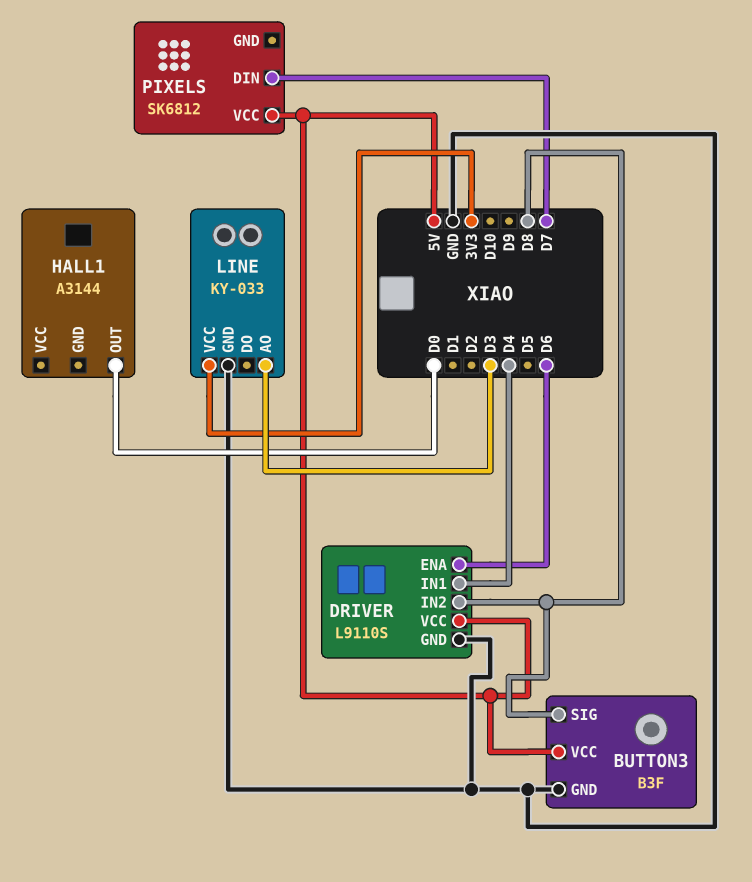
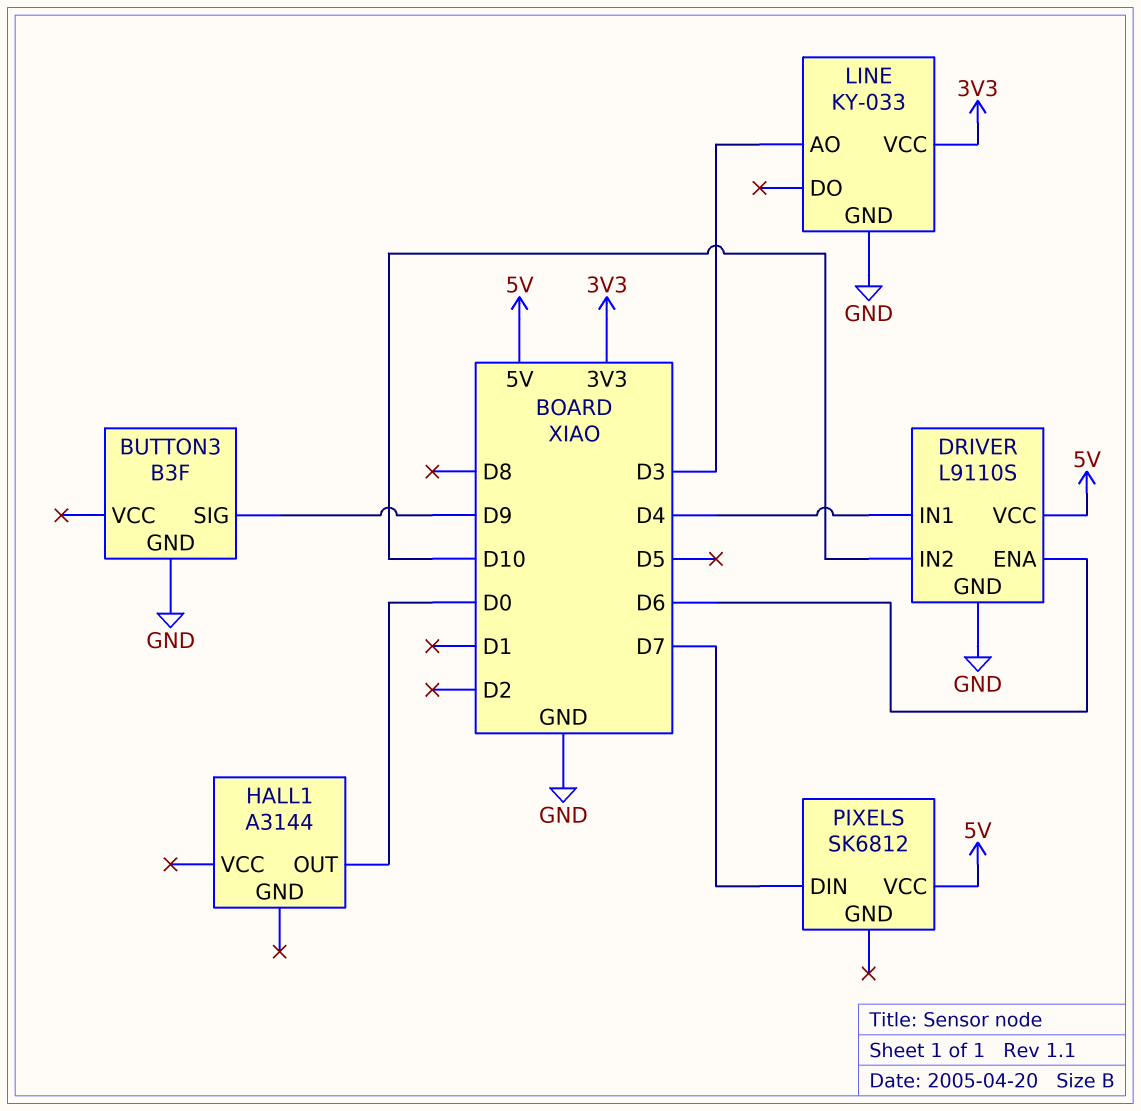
BUTTON3 pin SIG: D8 -> D9
BUTTON3 pin VCC: 5V -> none
DRIVER pin IN2: D8 -> D10

